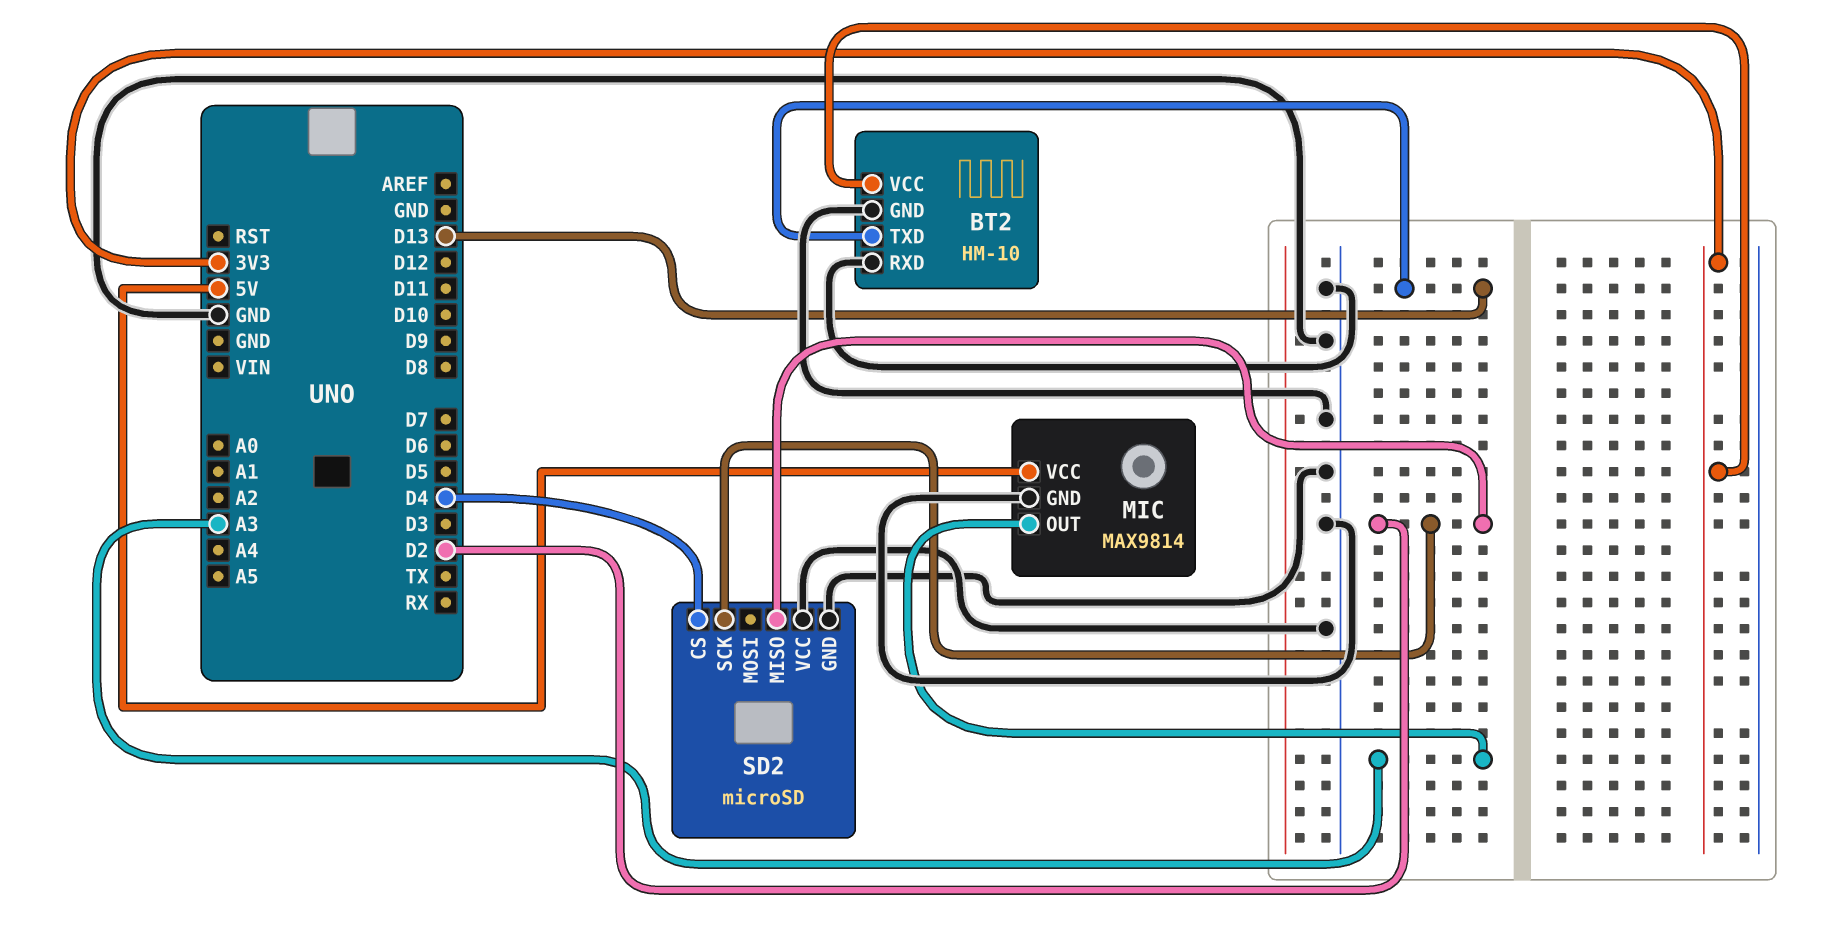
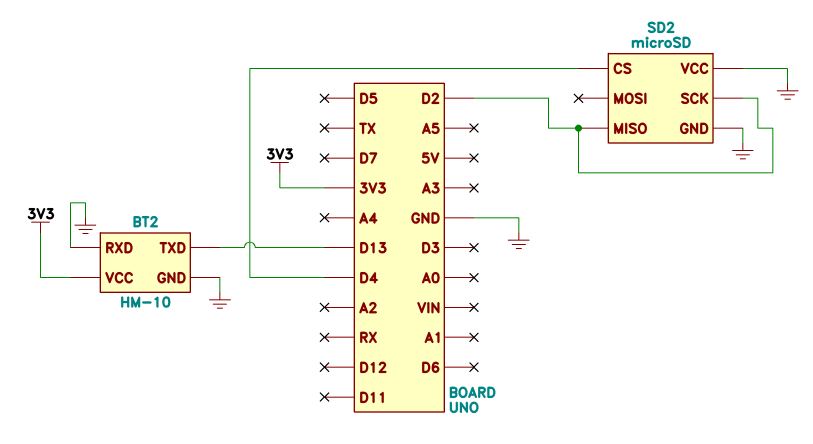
MIC: MAX9814 -> none
MIC pin GND: GND -> none
MIC pin OUT: A3 -> none
MIC pin VCC: 5V -> none

